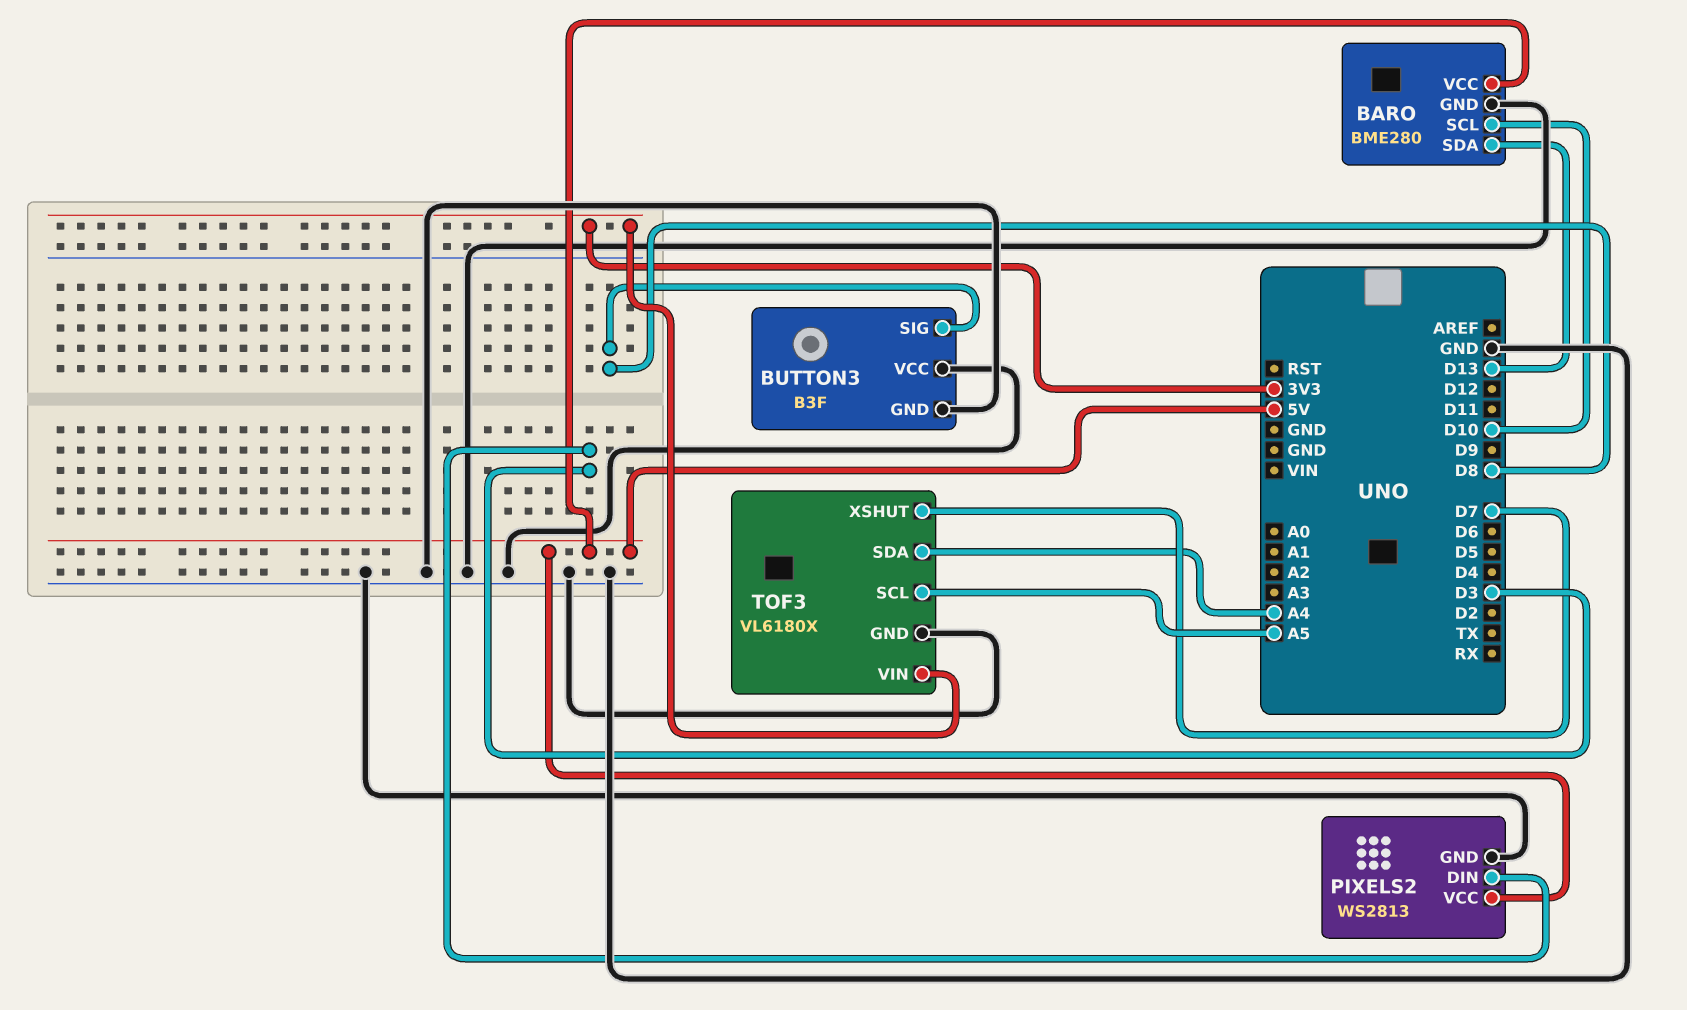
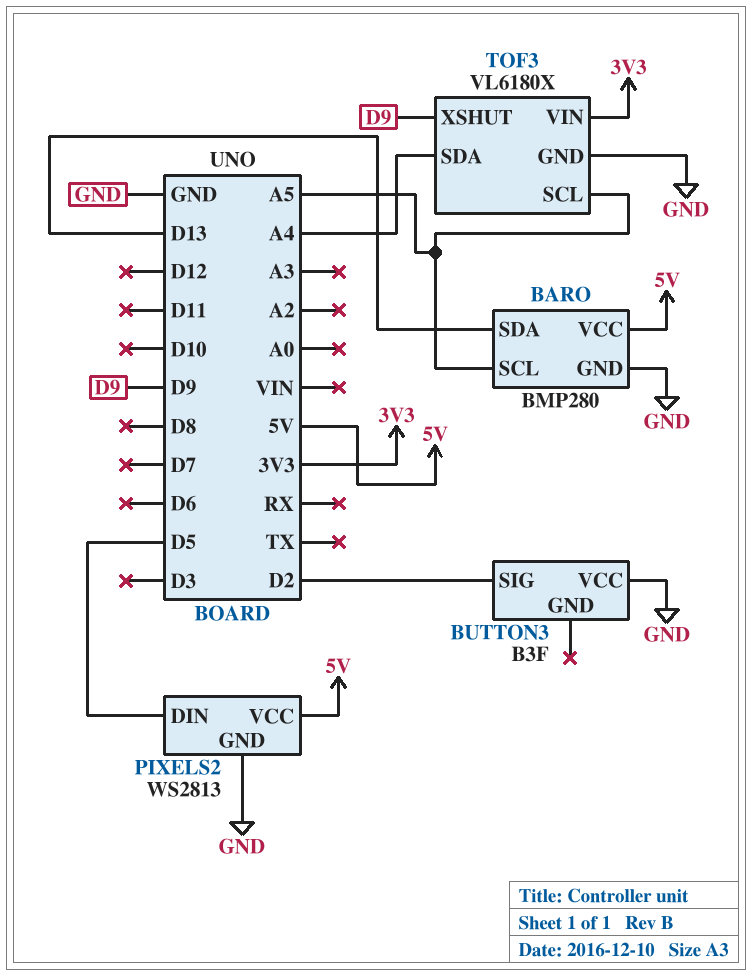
BARO: BME280 -> BMP280
BARO pin SCL: D10 -> A5
BUTTON3 pin GND: GND -> none
BUTTON3 pin SIG: D8 -> D2
PIXELS2 pin DIN: D3 -> D5
TOF3 pin XSHUT: D7 -> D9

